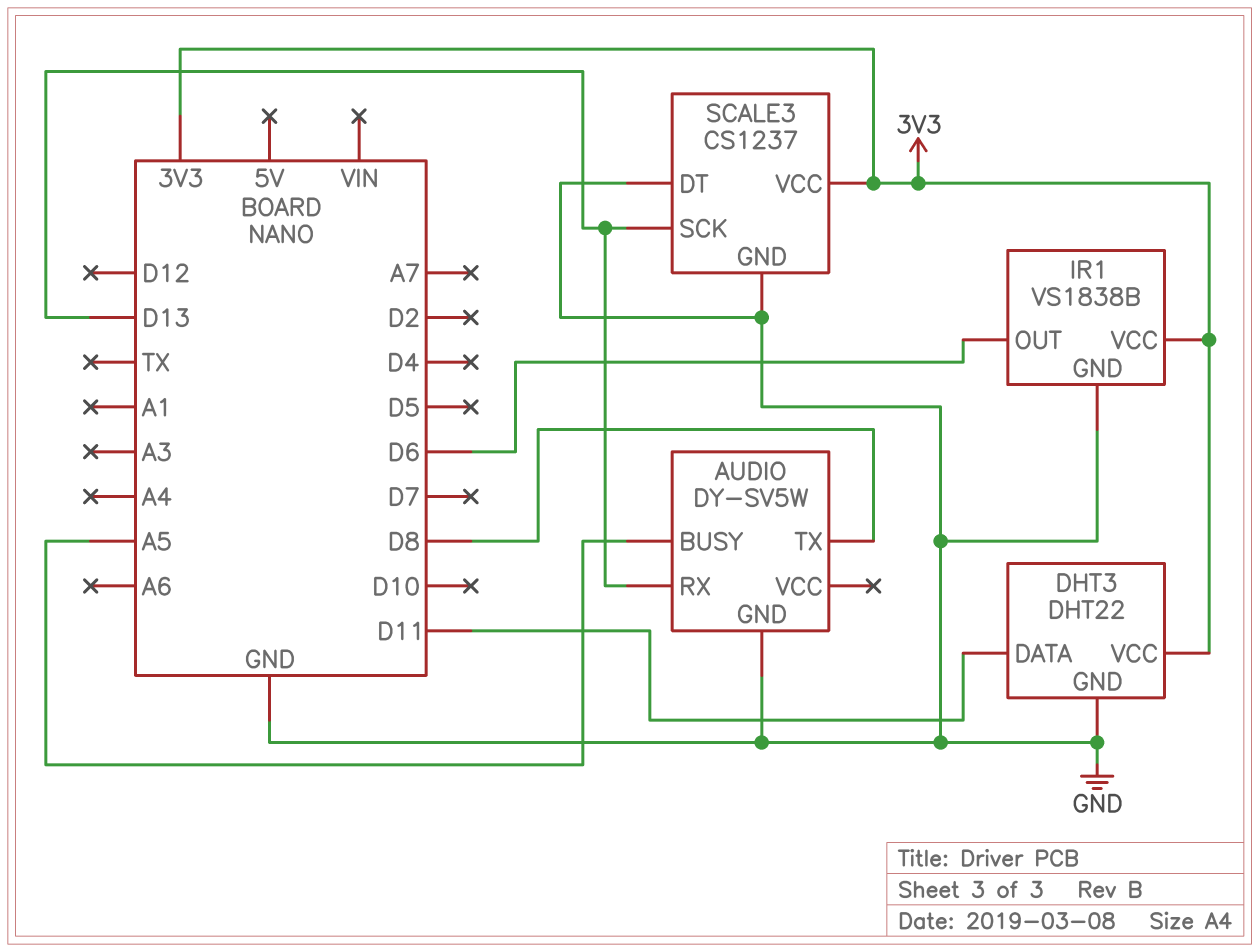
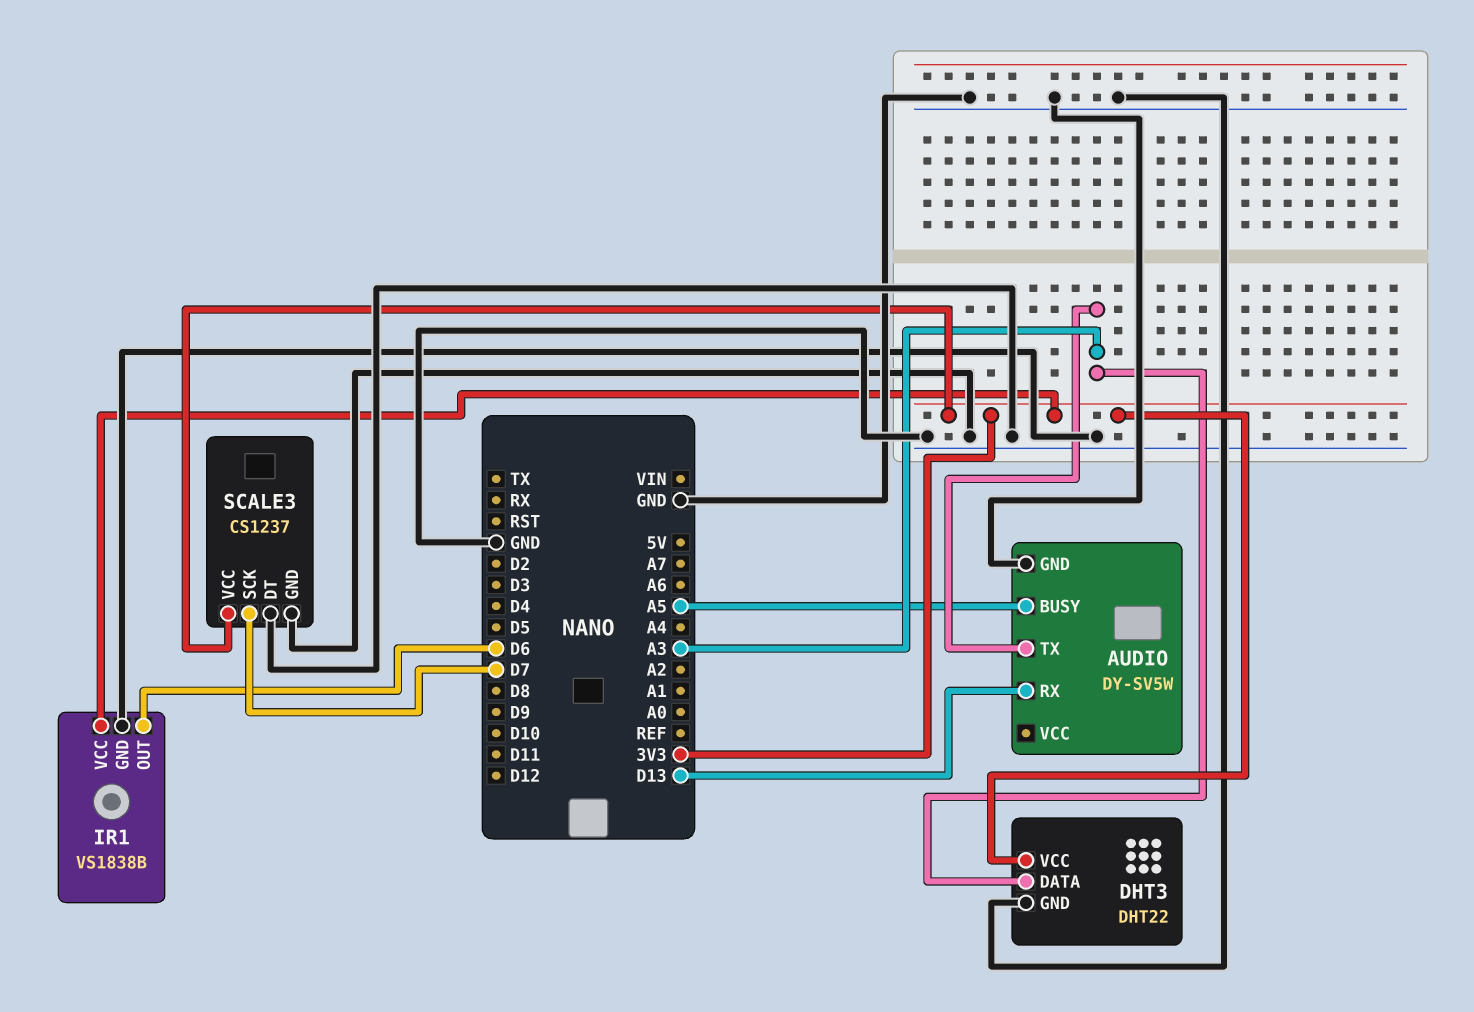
AUDIO pin TX: D8 -> A3
DHT3 pin DATA: D11 -> A3
SCALE3 pin SCK: D13 -> D7

